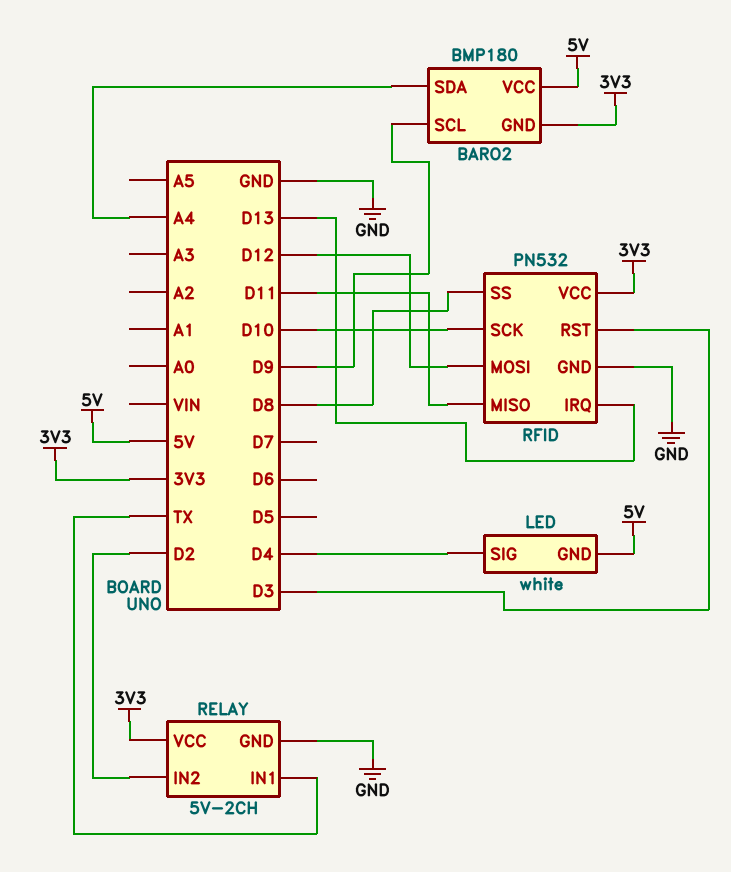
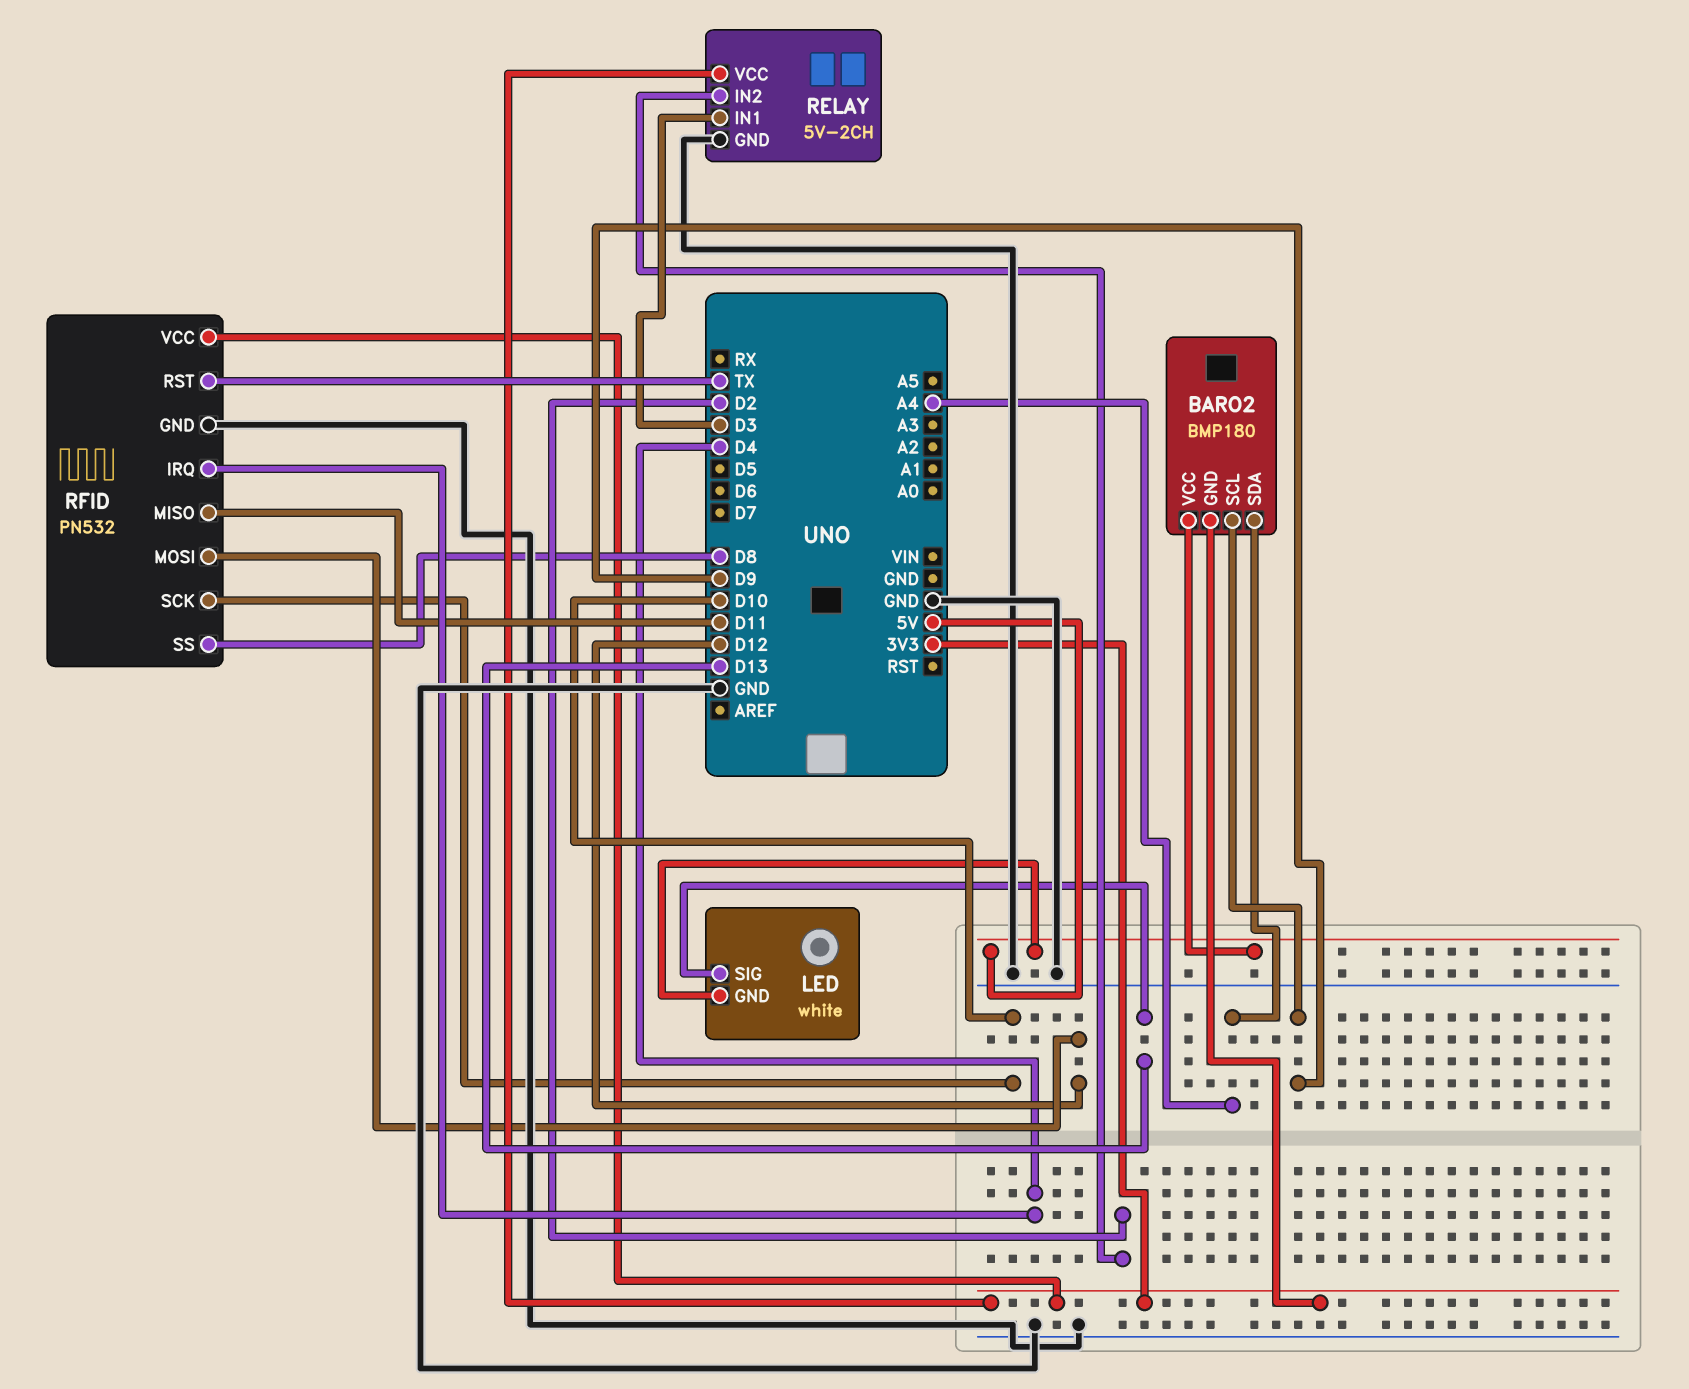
LED pin SIG: D4 -> D13
RELAY pin IN1: TX -> D3
RFID pin IRQ: D13 -> D4
RFID pin RST: D3 -> TX

